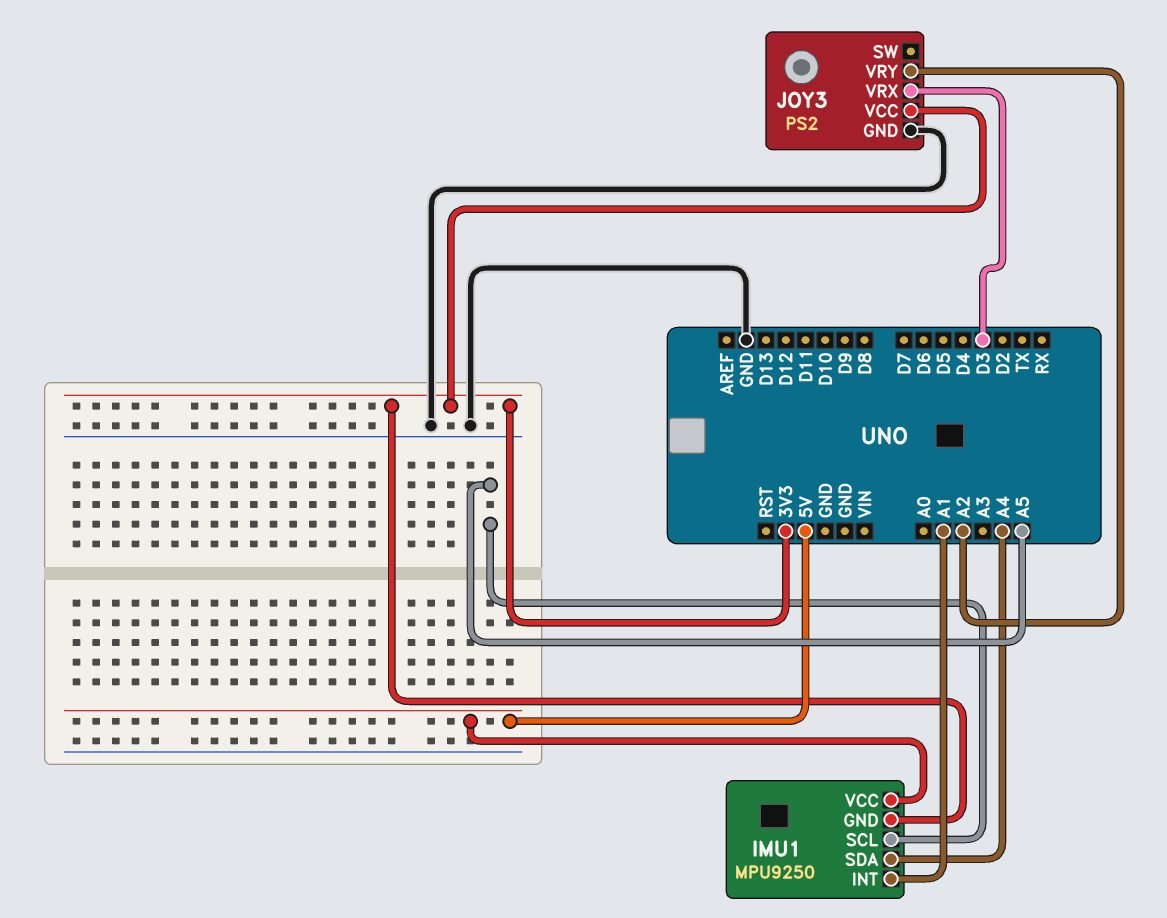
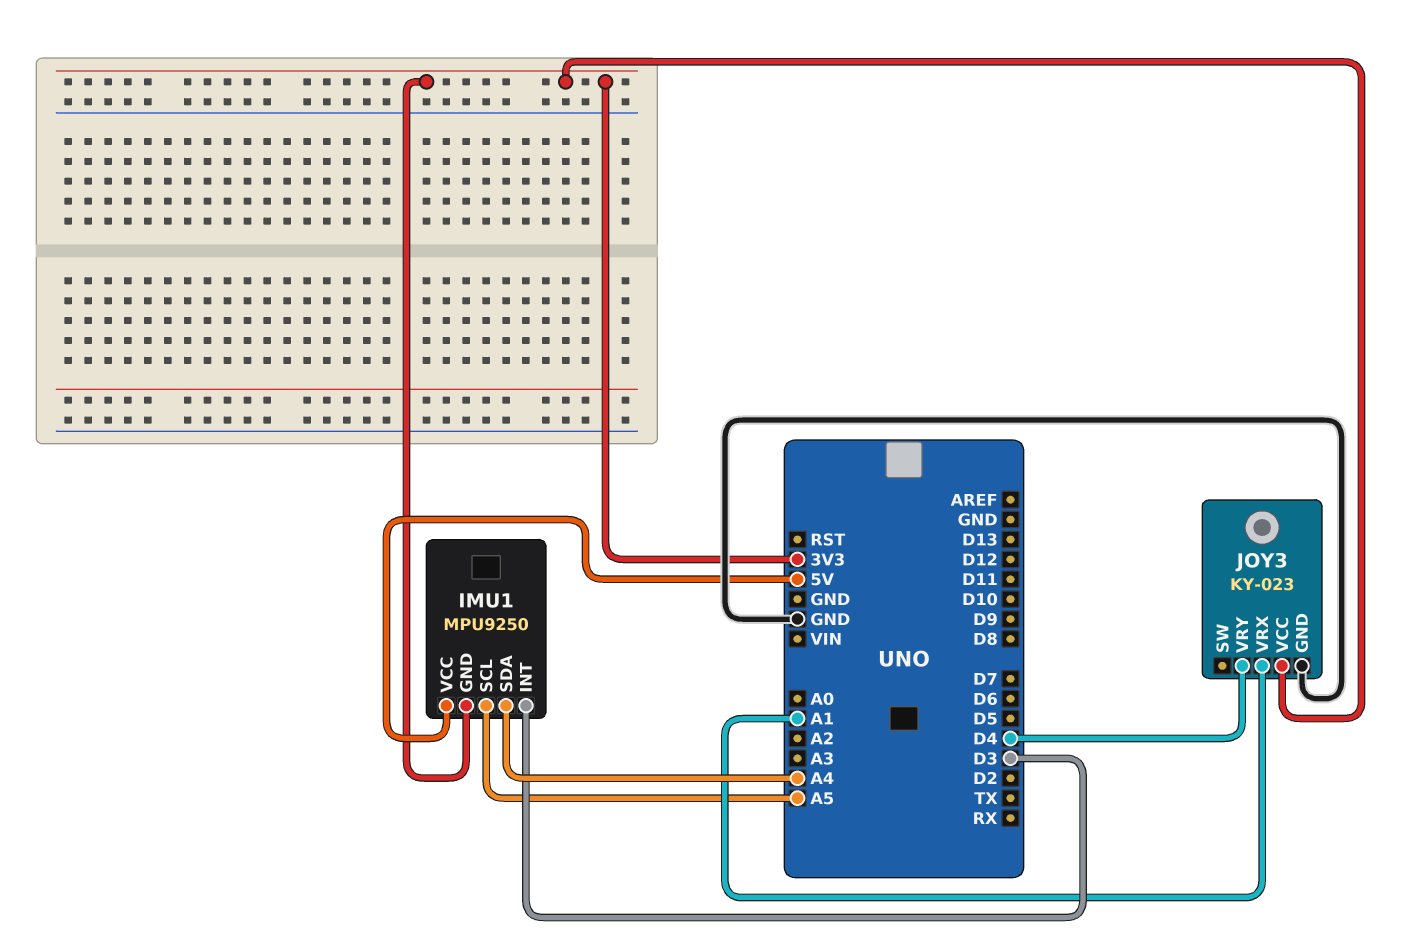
IMU1 pin INT: A1 -> D3
JOY3: PS2 -> KY-023
JOY3 pin VRX: D3 -> A1
JOY3 pin VRY: A2 -> D4

